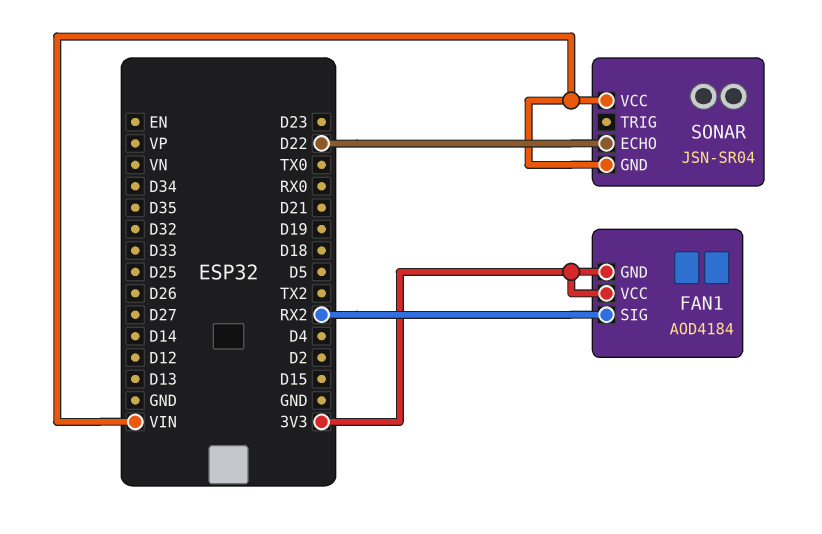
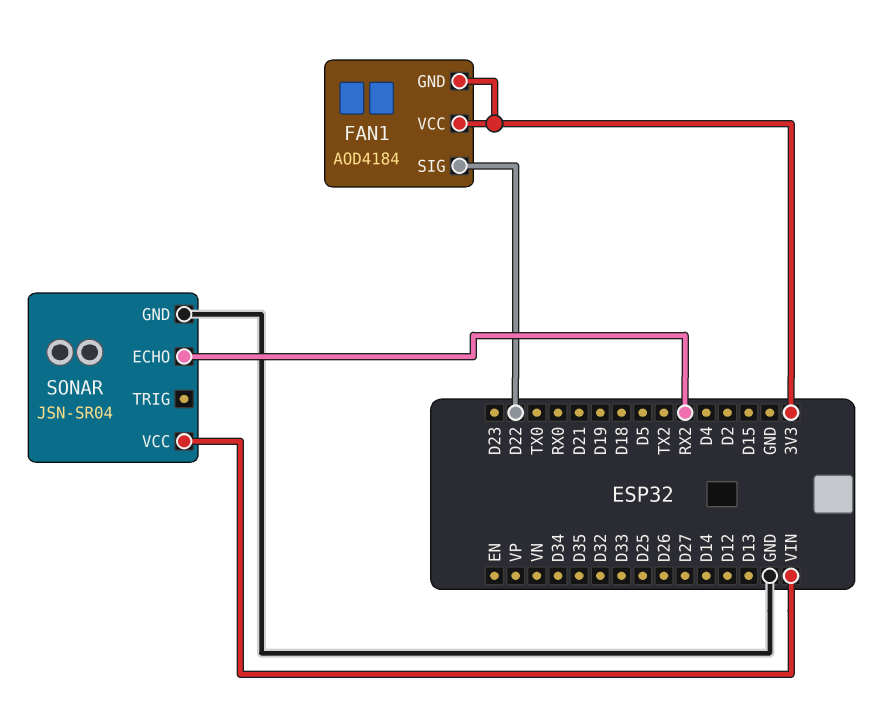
FAN1 pin SIG: RX2 -> D22
SONAR pin ECHO: D22 -> RX2
SONAR pin GND: VIN -> GND

